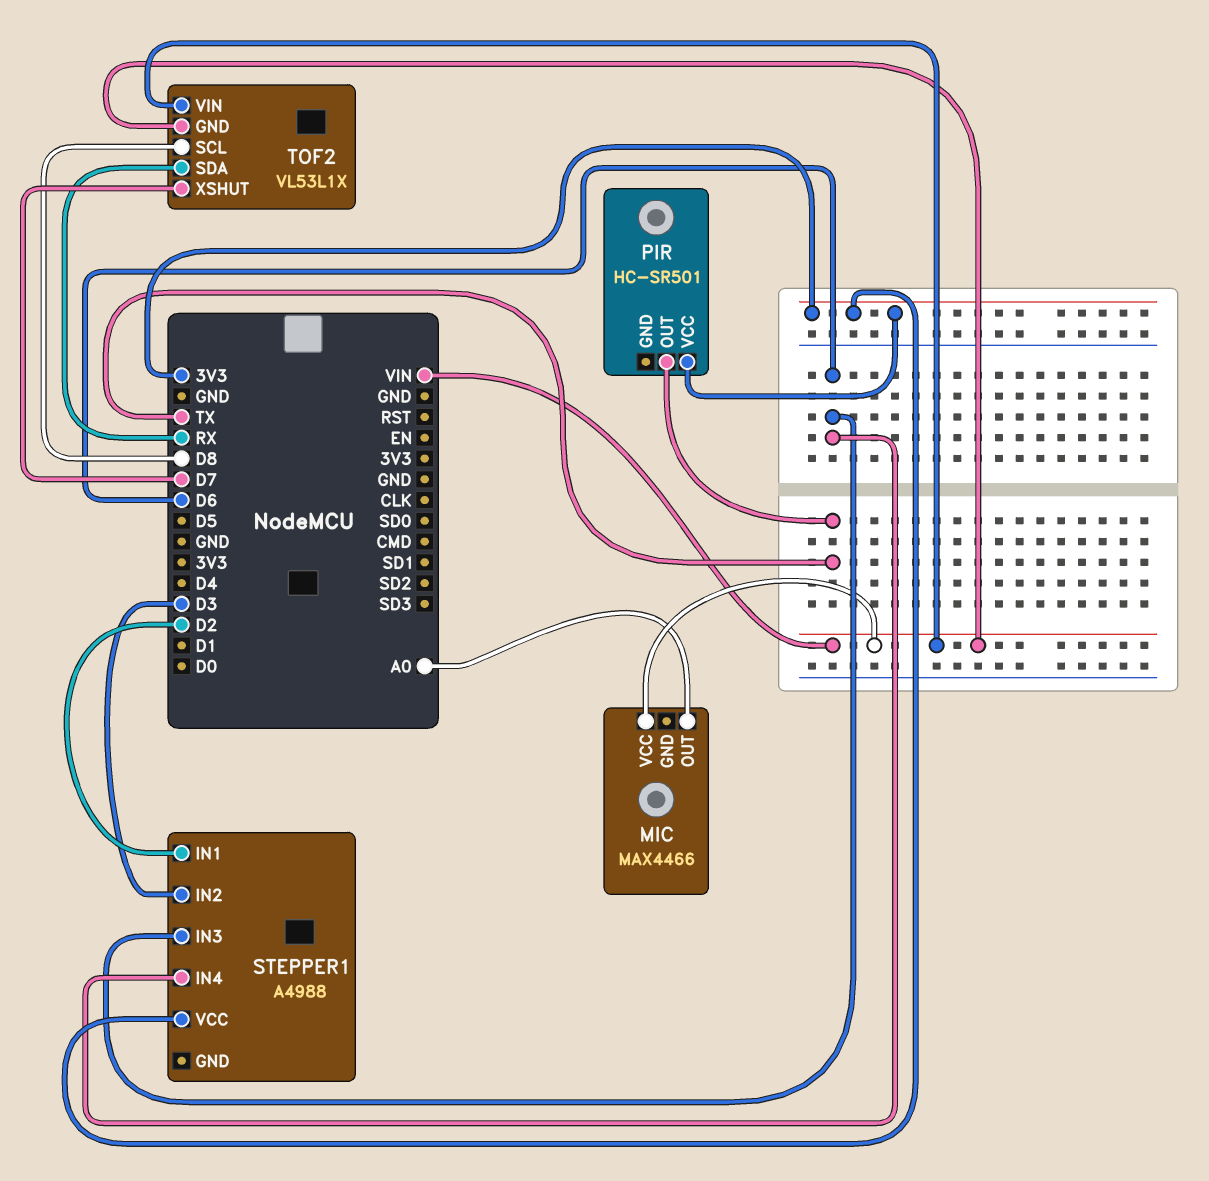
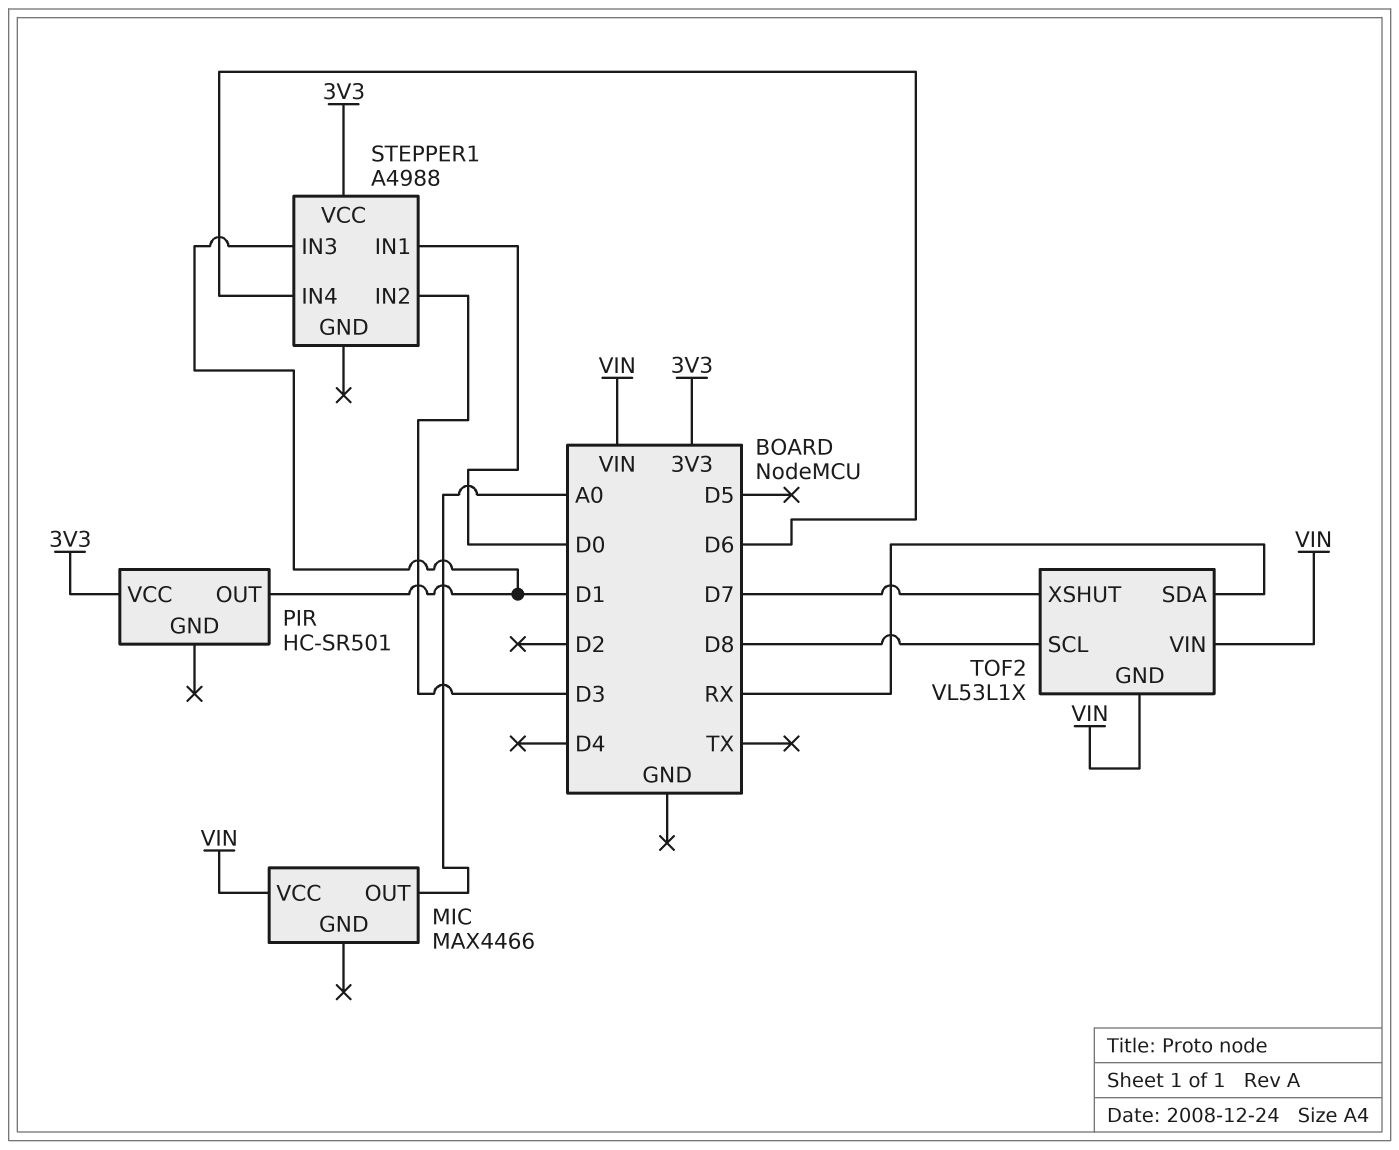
PIR pin OUT: TX -> D1
STEPPER1 pin IN1: D2 -> D0
STEPPER1 pin IN3: D6 -> D1

